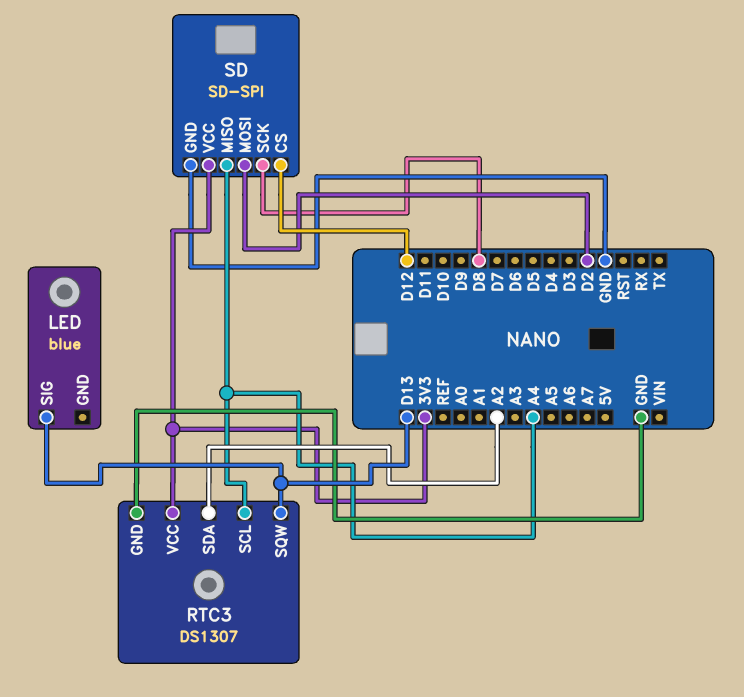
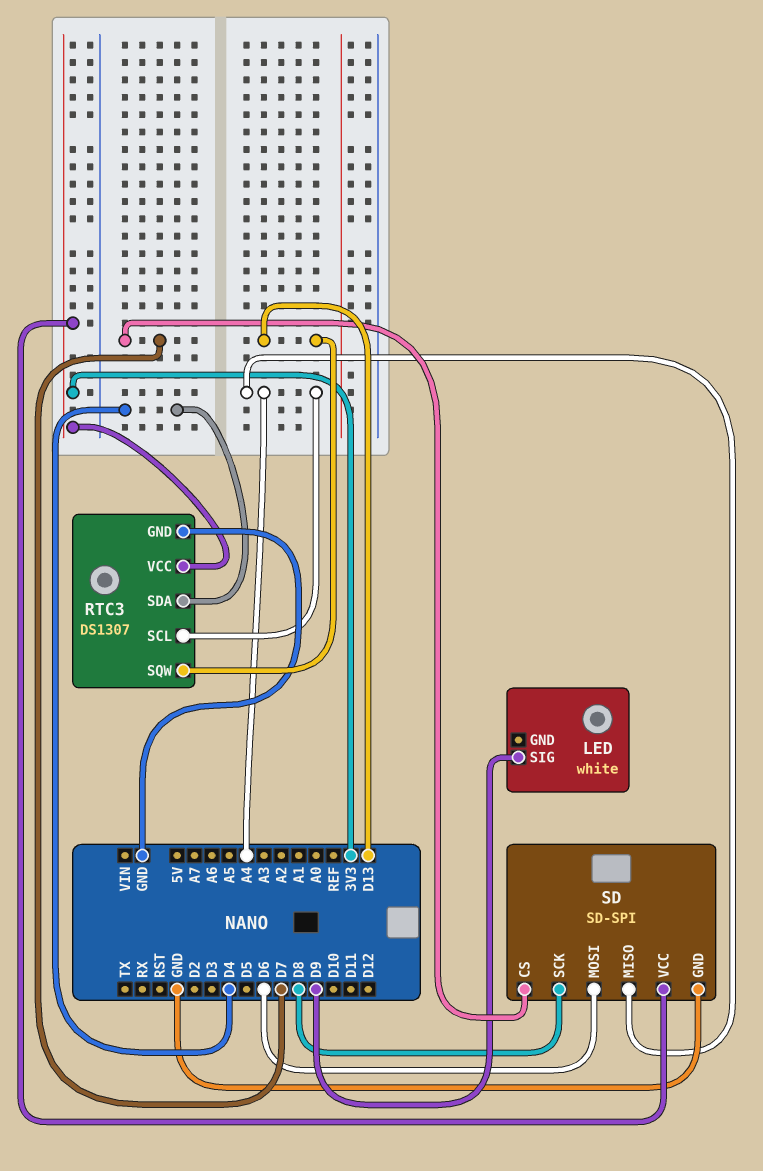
LED: blue -> white
LED pin SIG: D13 -> D9
RTC3 pin SDA: A2 -> D4
SD pin CS: D12 -> D7
SD pin MOSI: D2 -> D6

